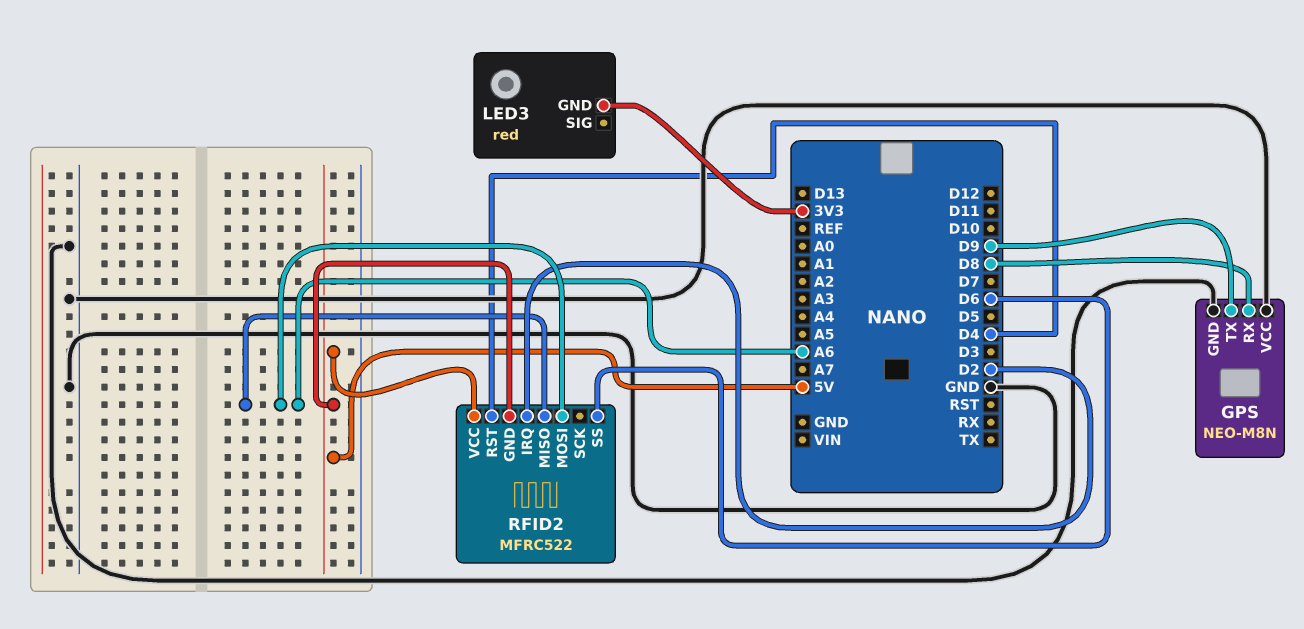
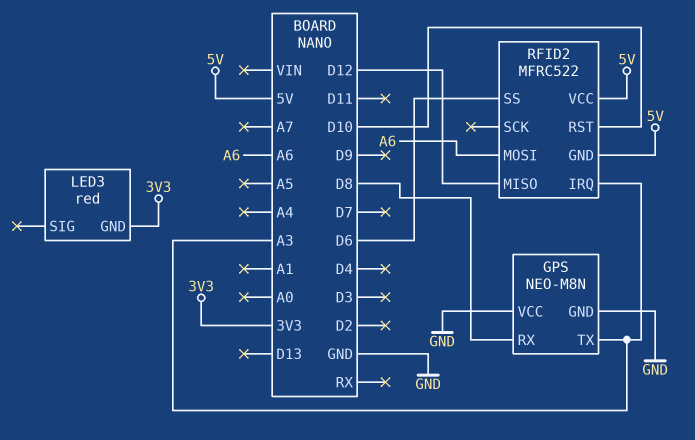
GPS pin TX: D9 -> A3
RFID2 pin IRQ: D2 -> A3
RFID2 pin MISO: A6 -> D12
RFID2 pin RST: D4 -> D10

